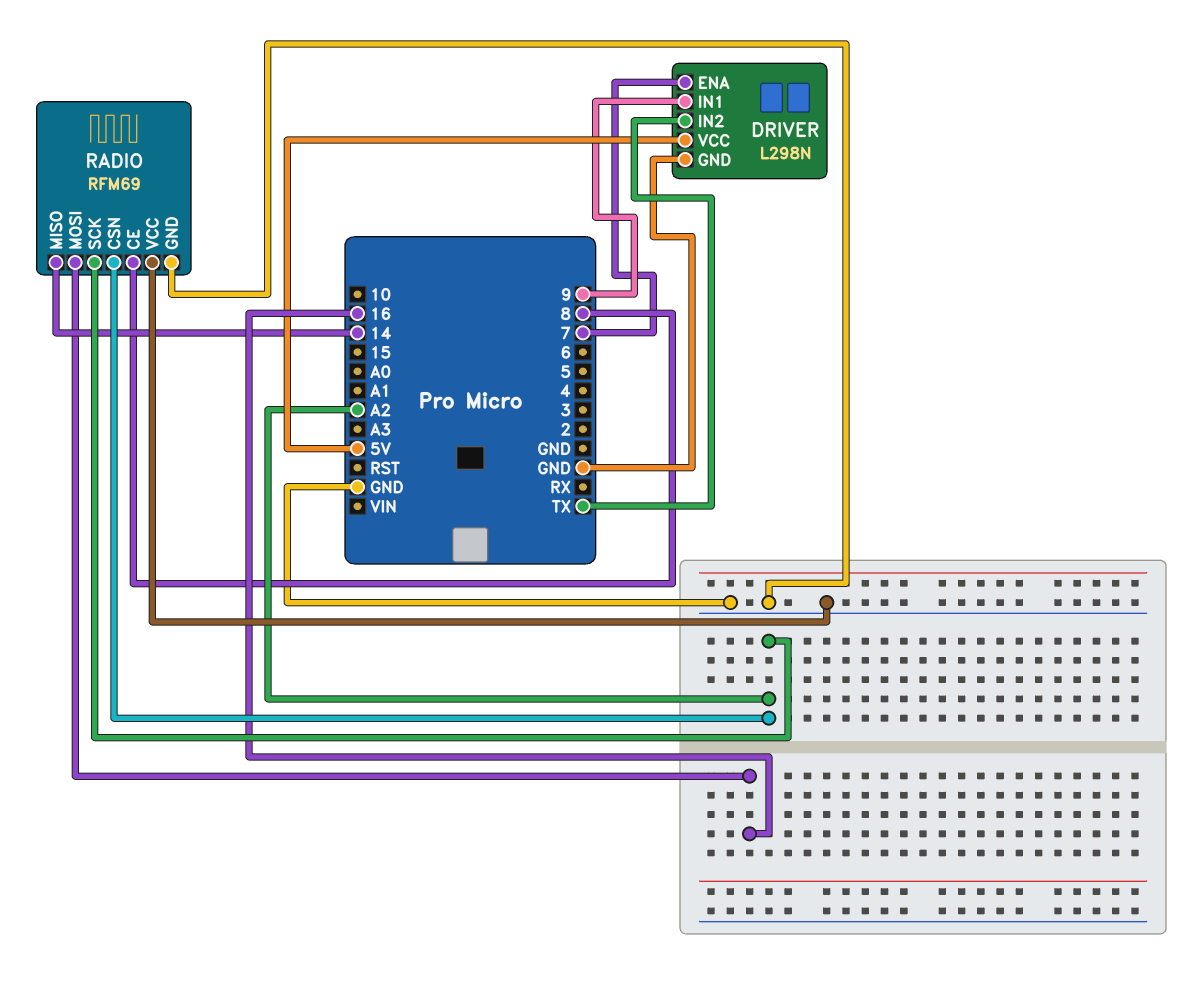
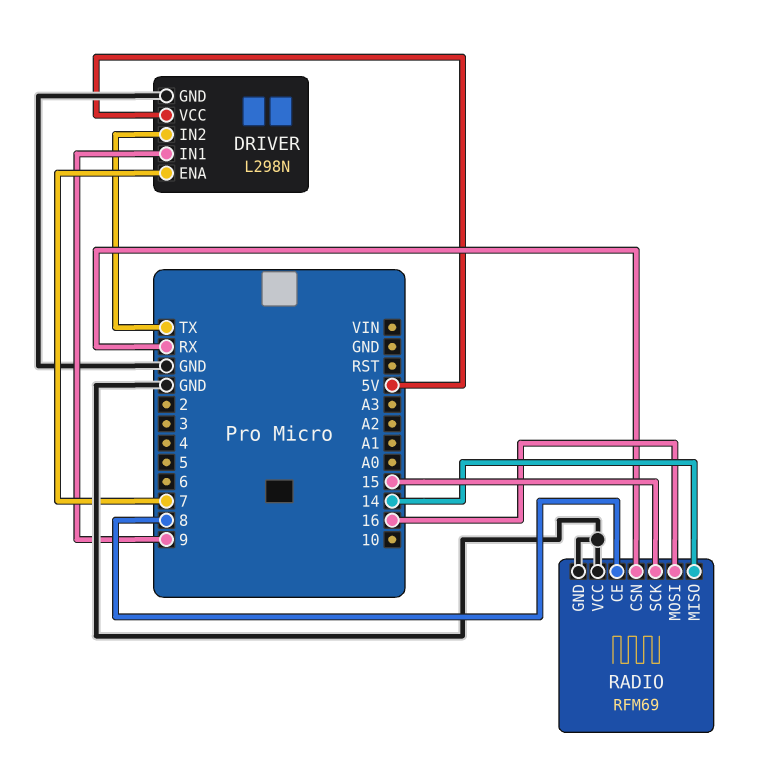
RADIO pin CSN: A2 -> RX
RADIO pin SCK: A2 -> 15

